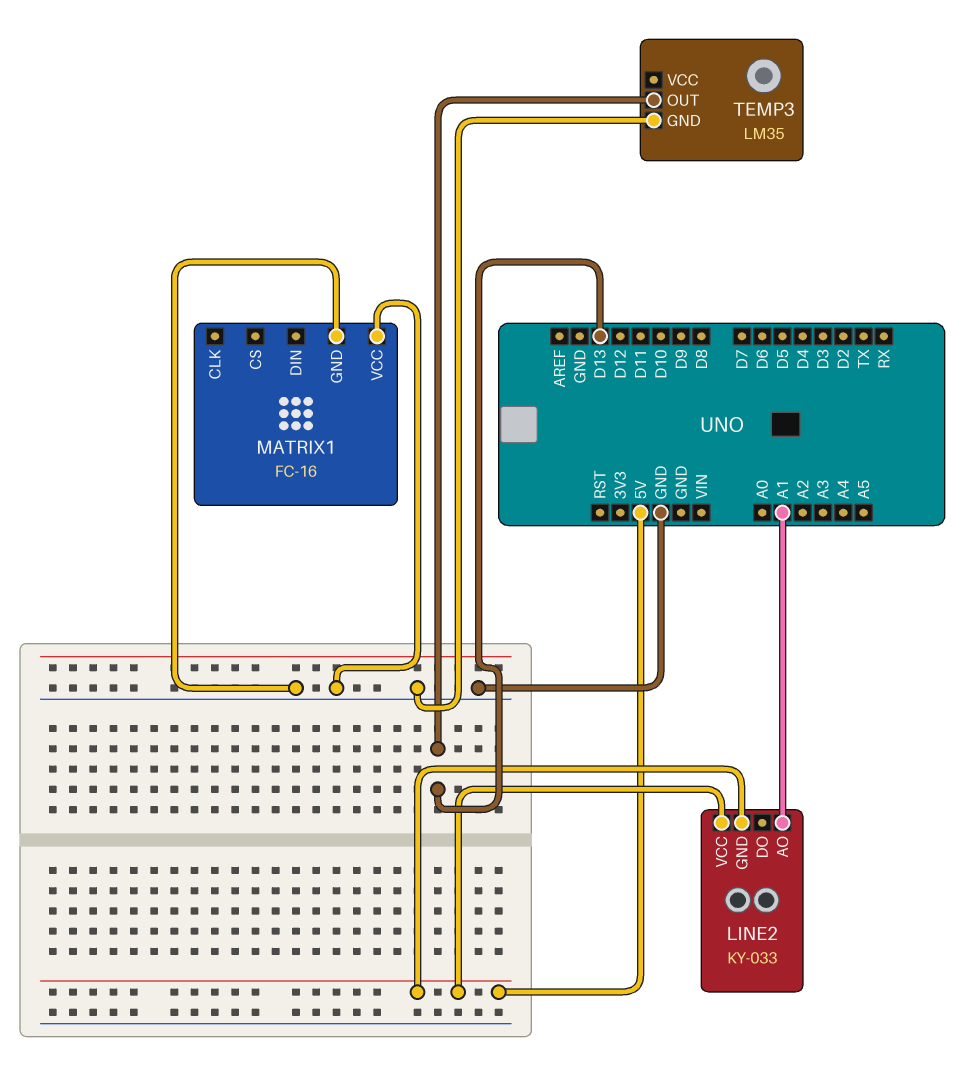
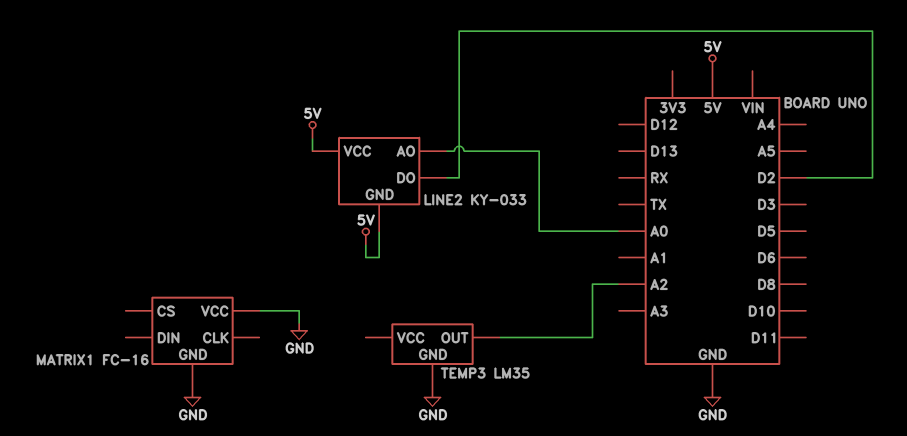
LINE2 pin AO: A1 -> A0
LINE2 pin DO: none -> D2
TEMP3 pin OUT: D13 -> A2

